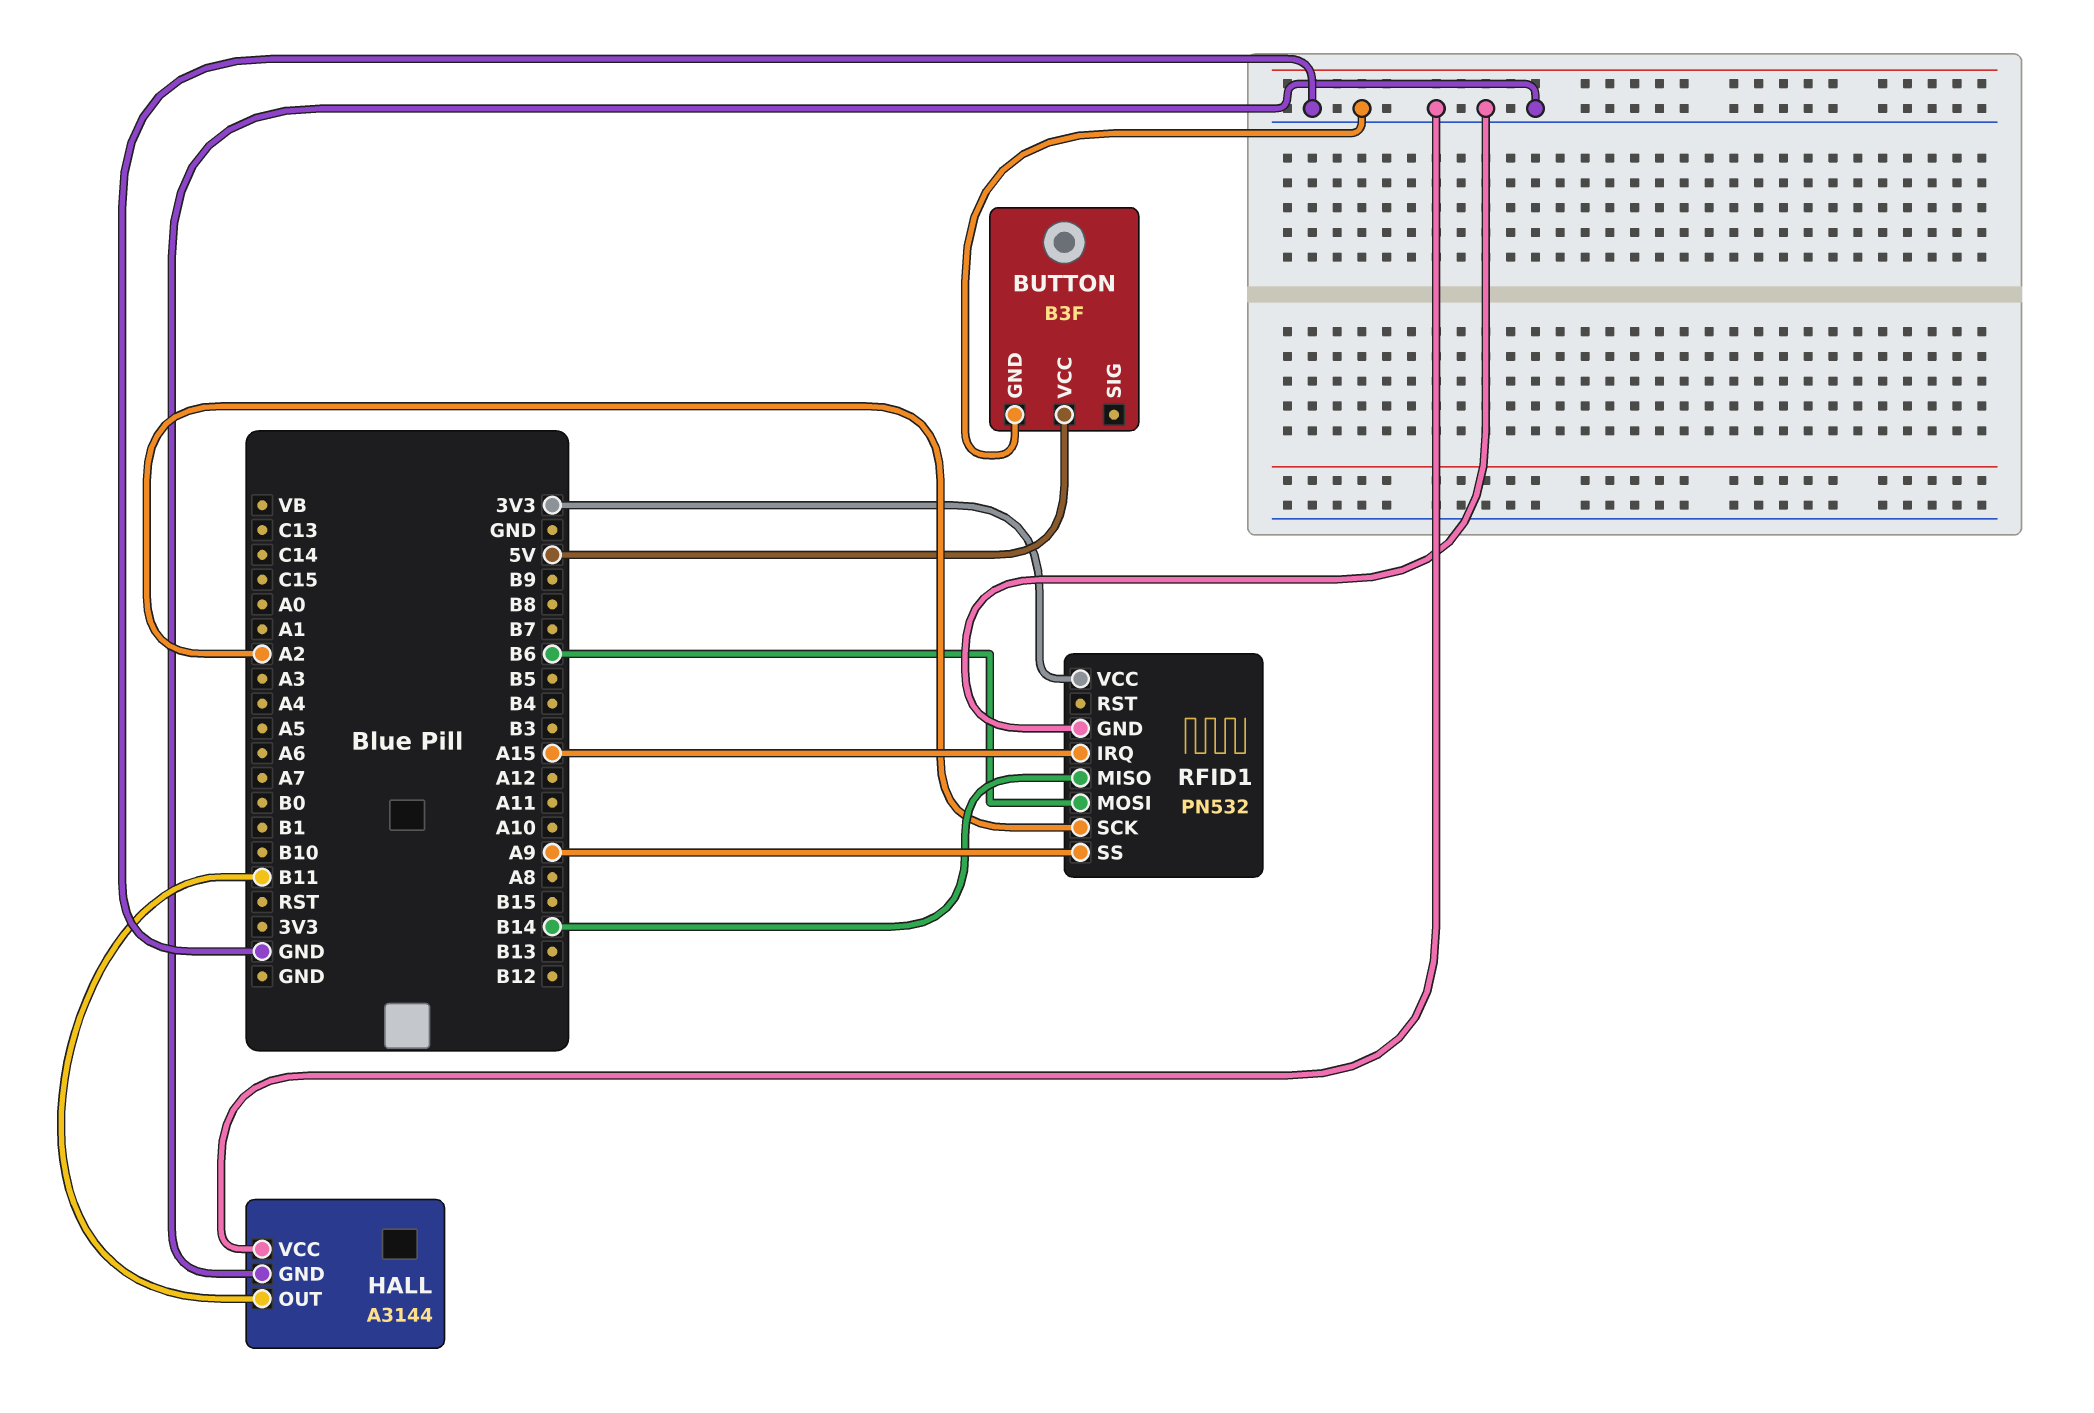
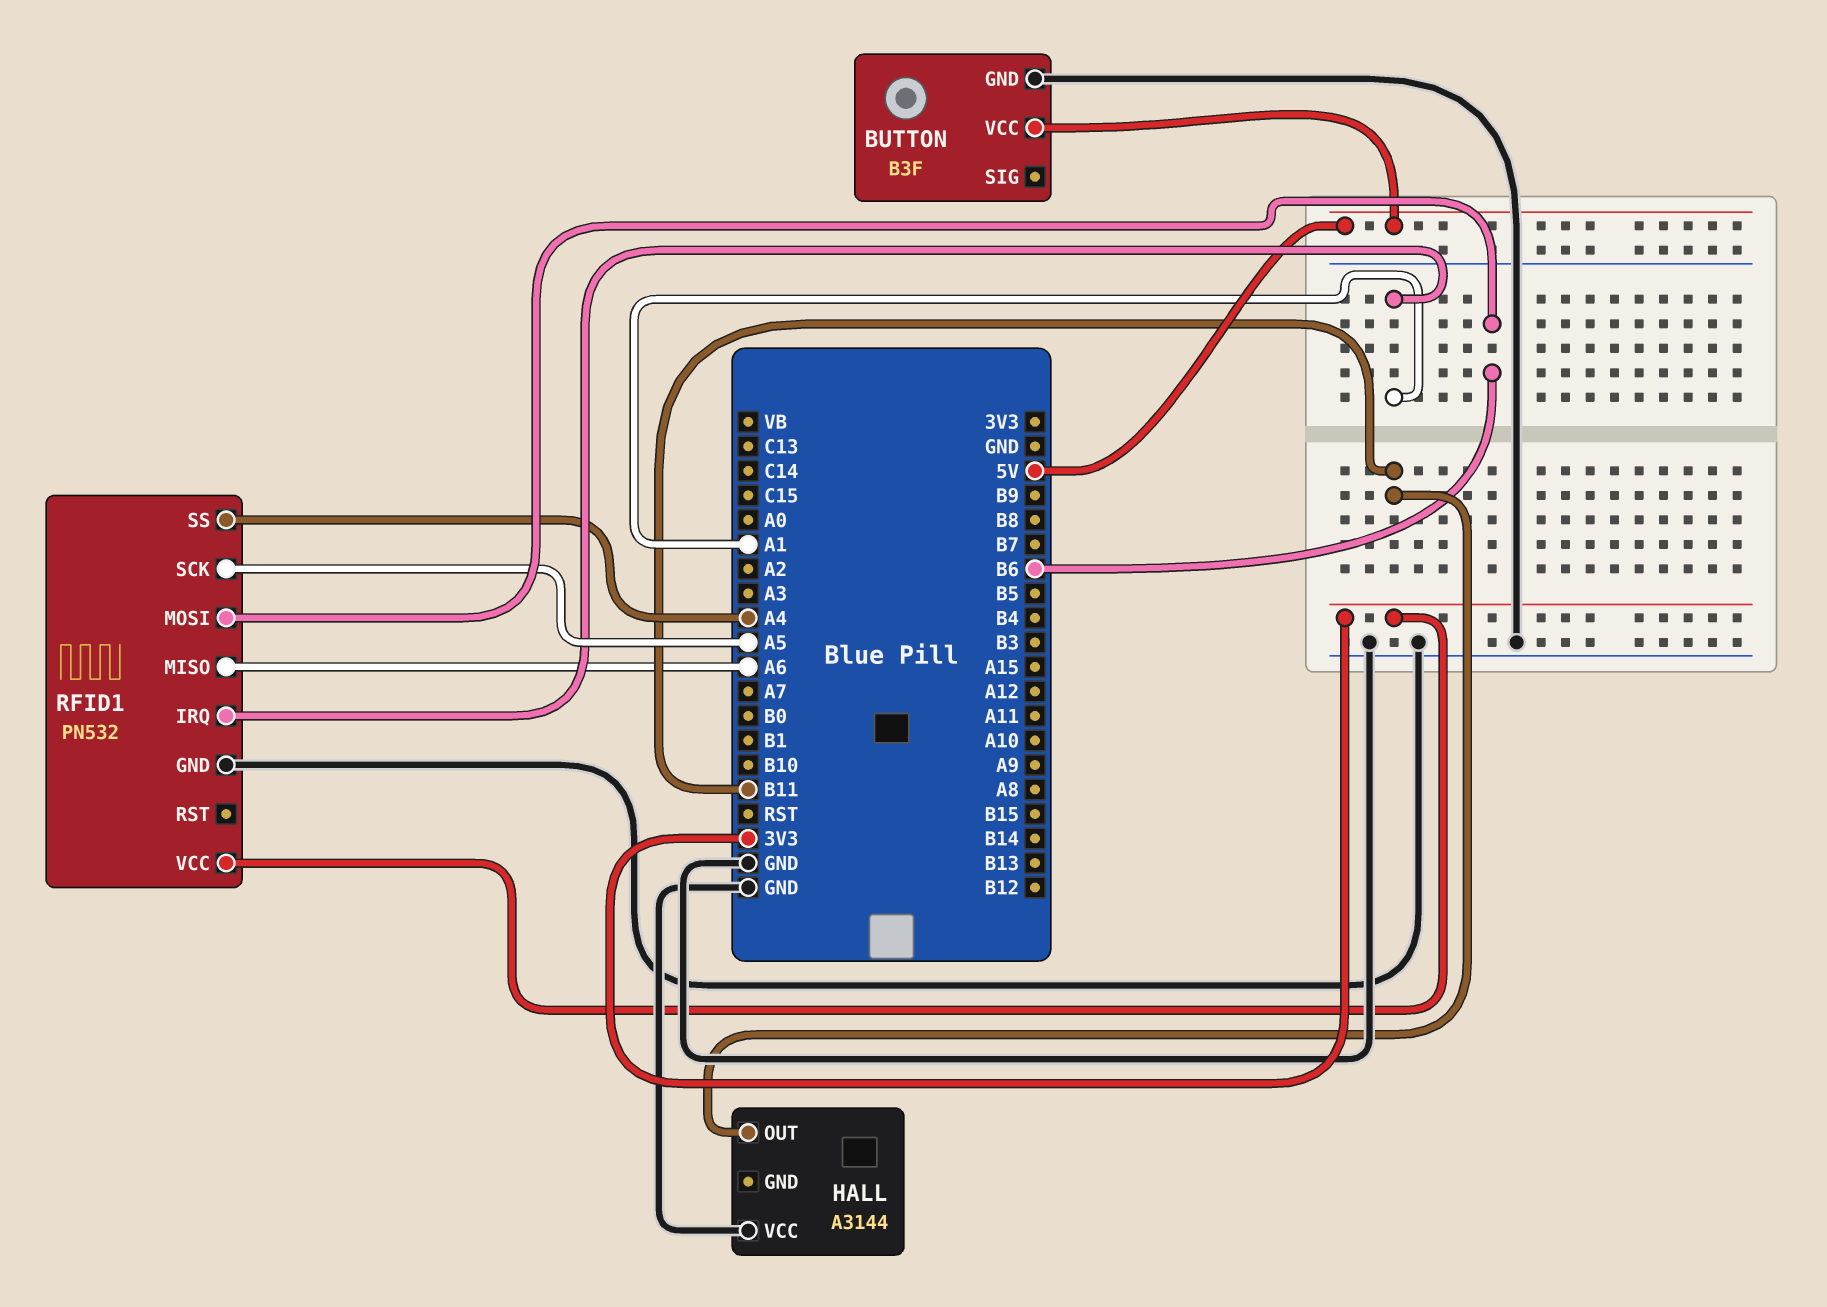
HALL pin GND: GND -> none
RFID1 pin IRQ: A15 -> A1
RFID1 pin MISO: B14 -> A6
RFID1 pin SCK: A2 -> A5
RFID1 pin SS: A9 -> A4

